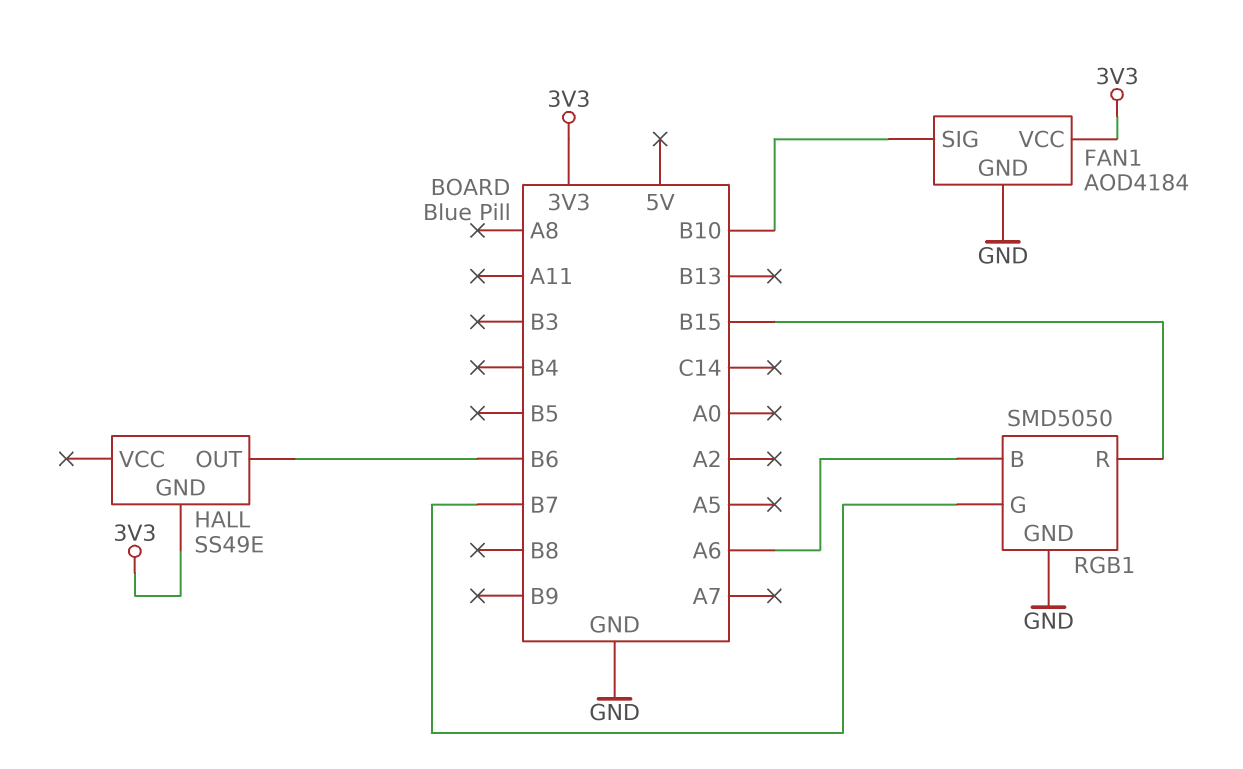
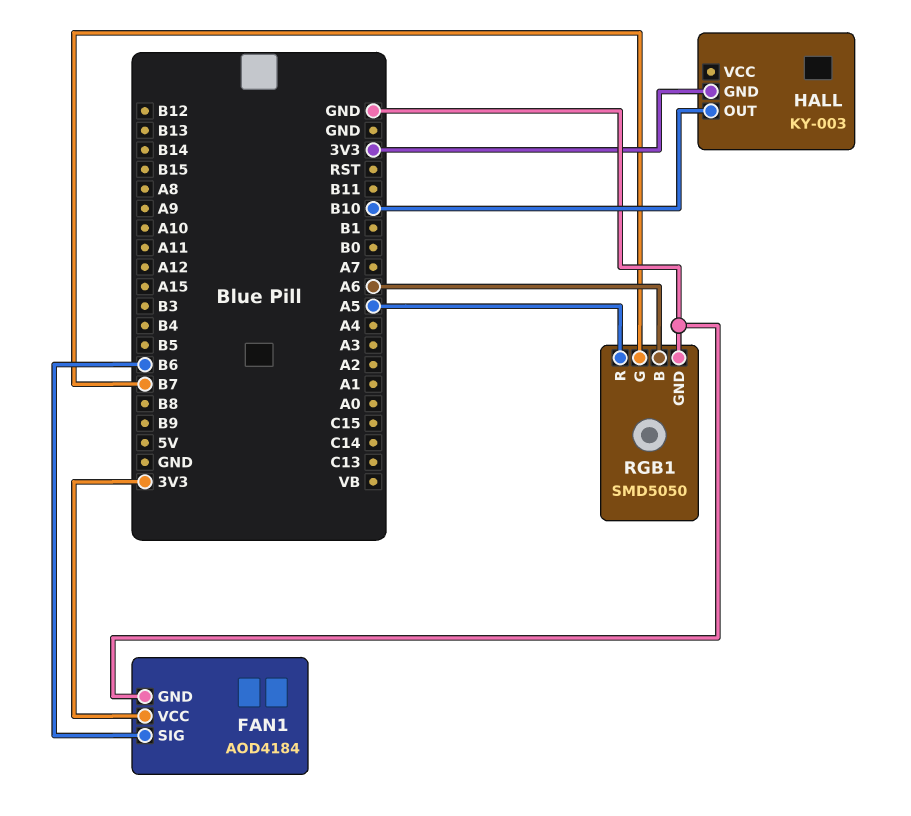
FAN1 pin SIG: B10 -> B6
HALL: SS49E -> KY-003
HALL pin OUT: B6 -> B10
RGB1 pin R: B15 -> A5

